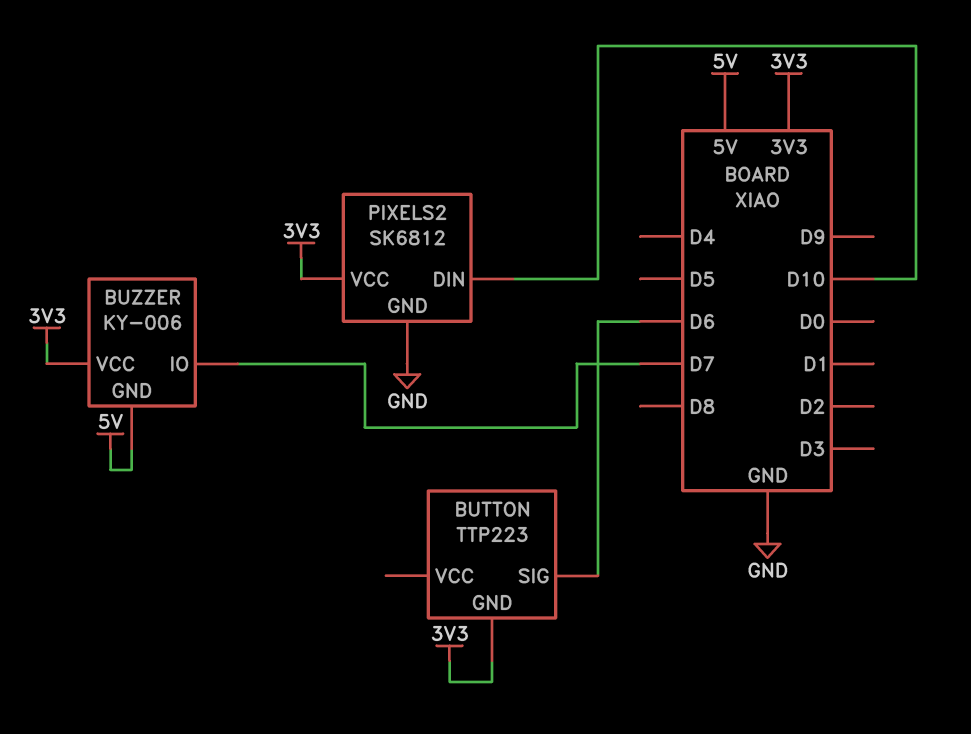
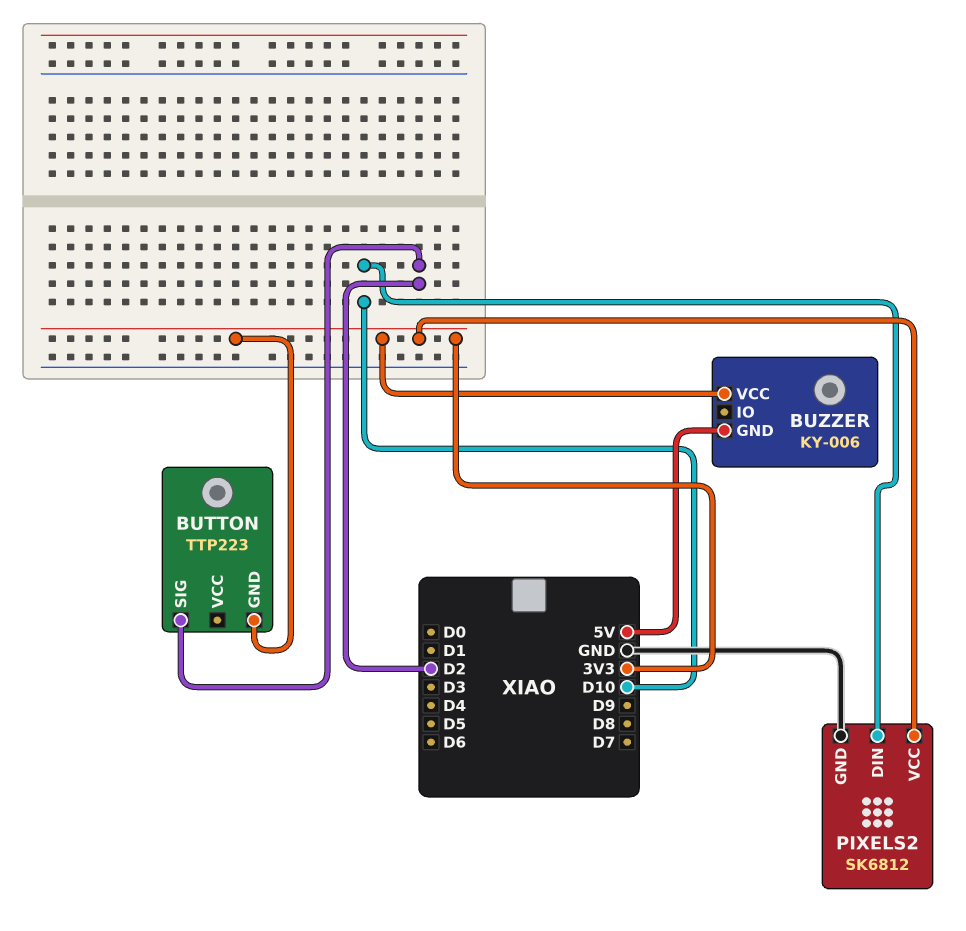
BUTTON pin SIG: D6 -> D2
BUZZER pin IO: D7 -> none

